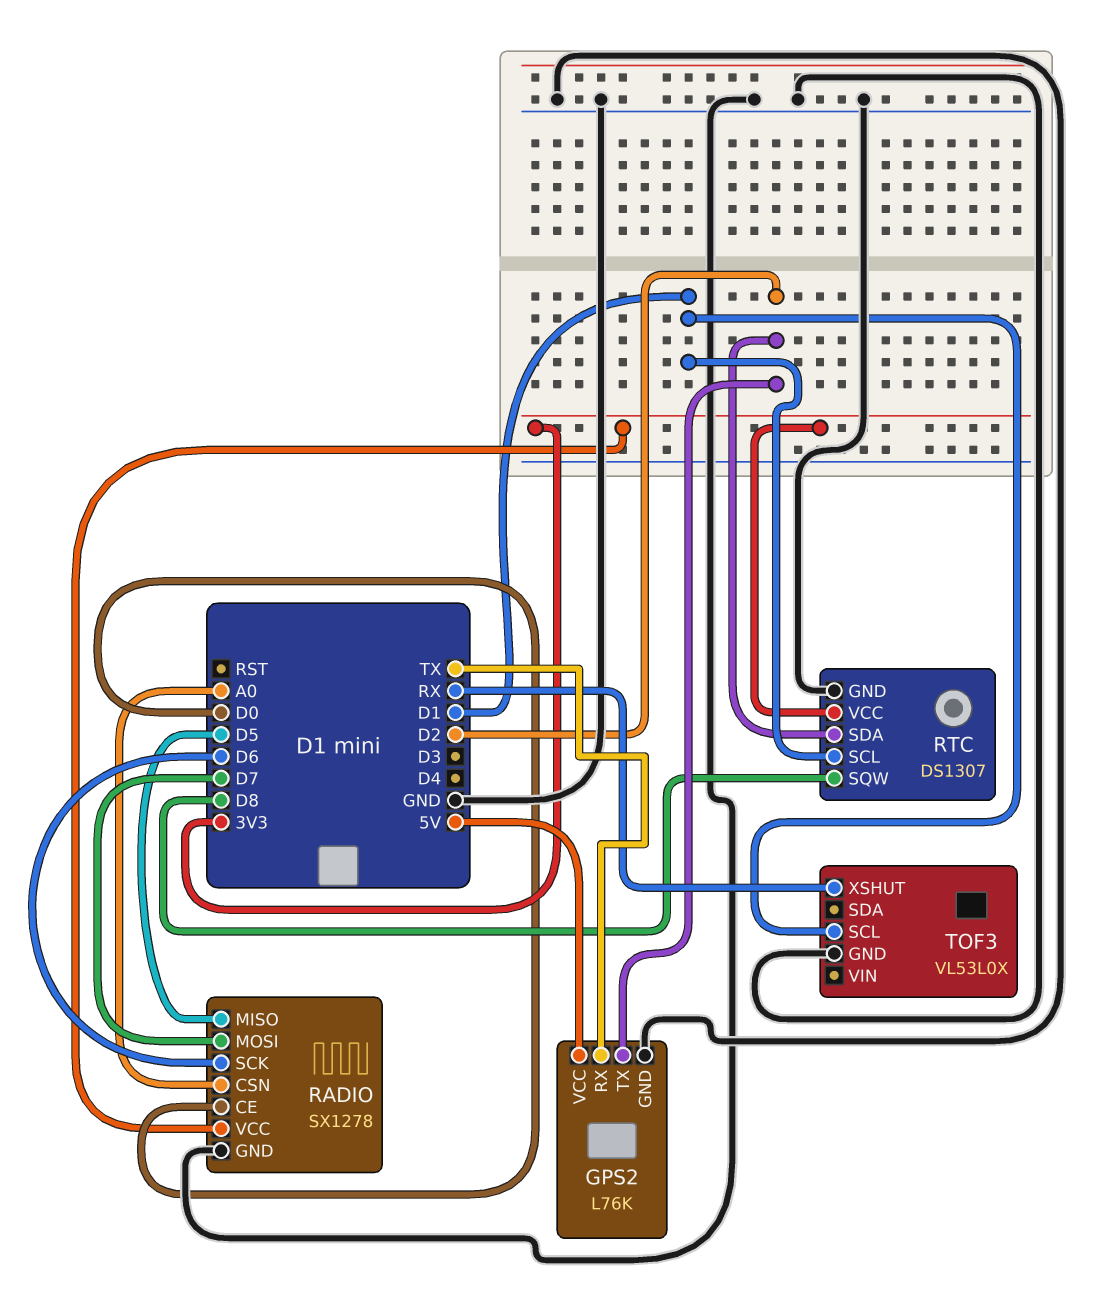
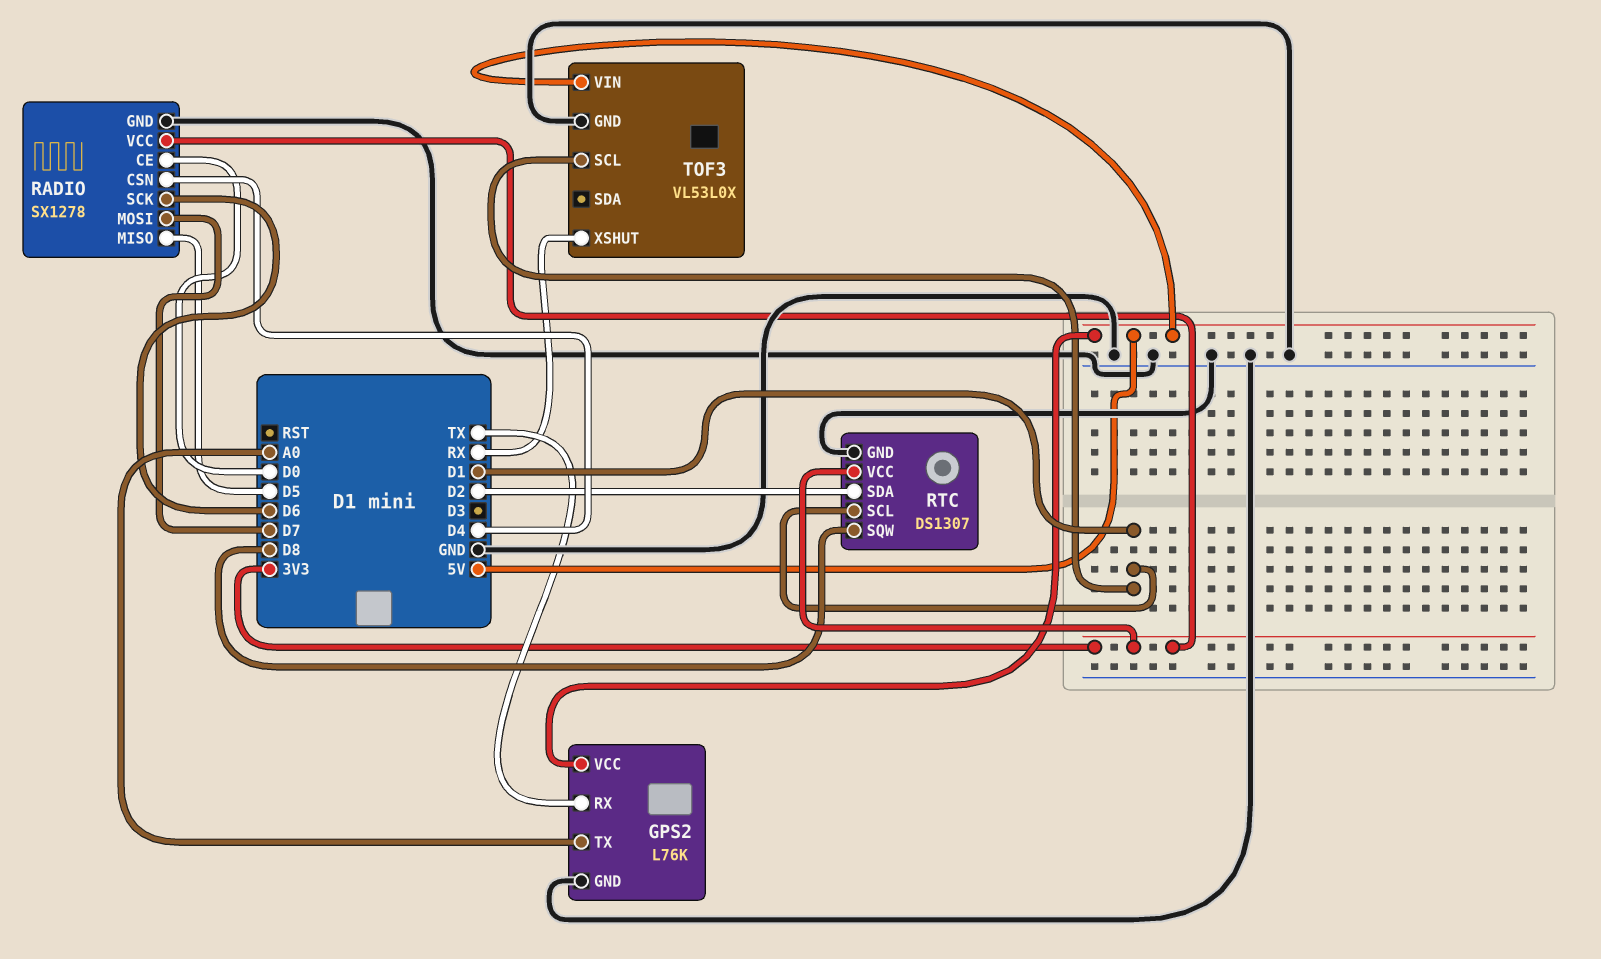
GPS2 pin TX: D2 -> A0
RADIO pin CSN: A0 -> D4
TOF3 pin VIN: none -> 5V

